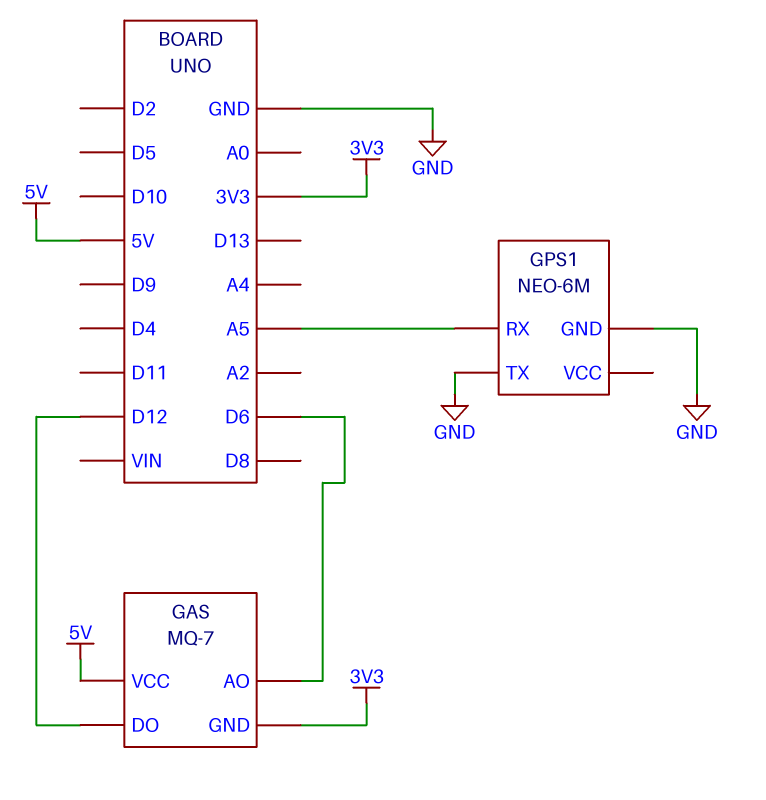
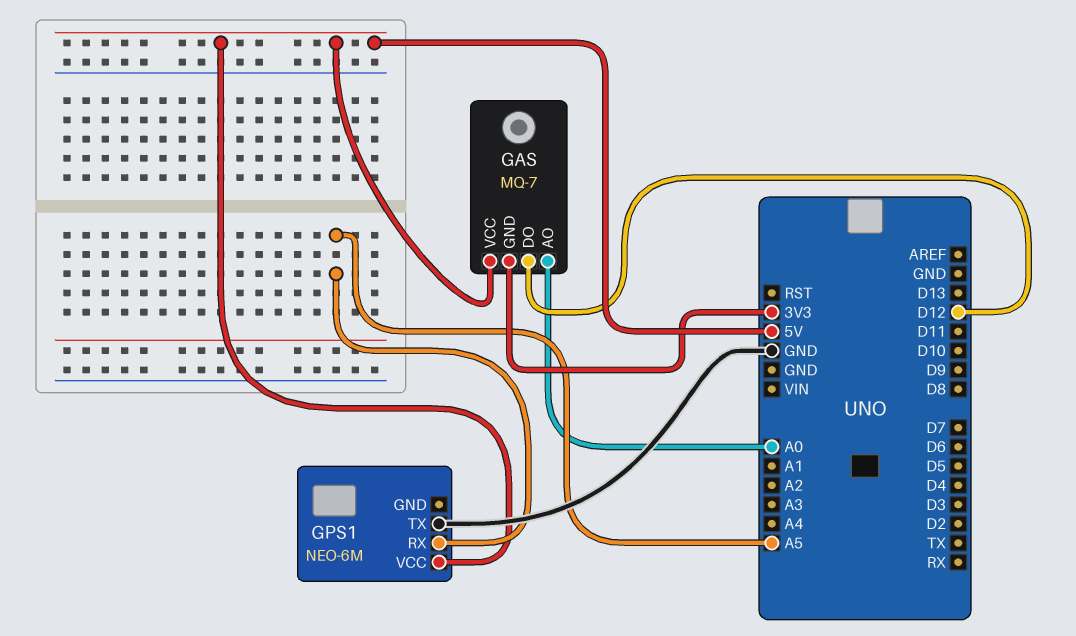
GAS pin AO: D6 -> A0
GPS1 pin GND: GND -> none
GPS1 pin VCC: none -> 5V

